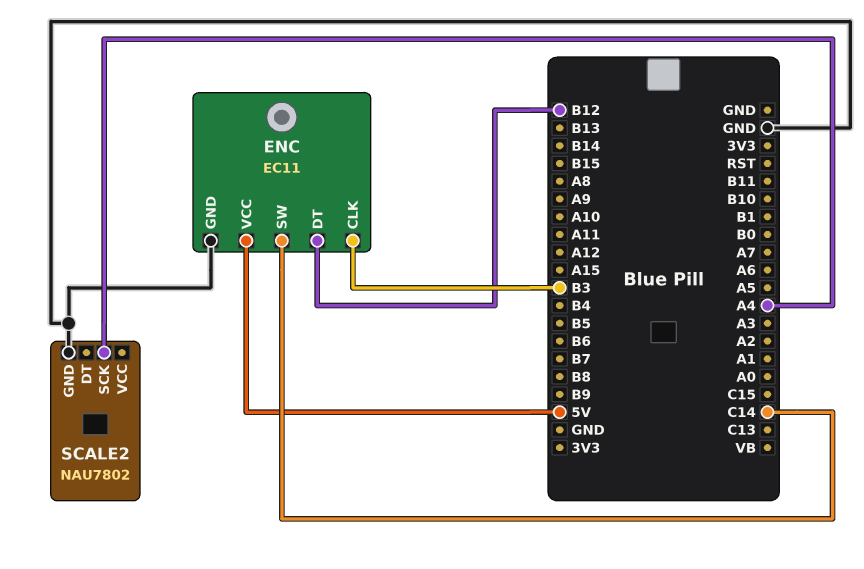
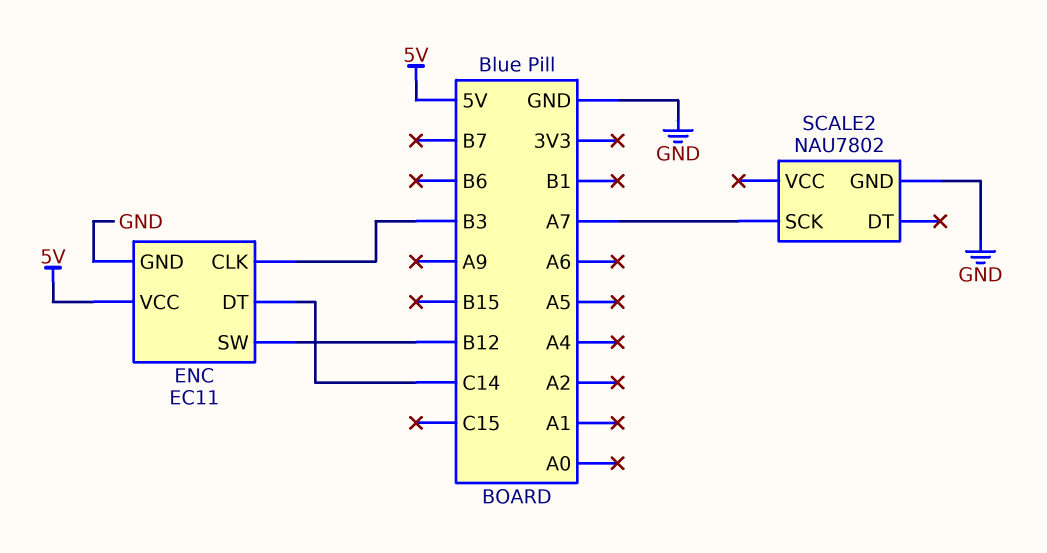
ENC pin DT: B12 -> C14
ENC pin SW: C14 -> B12
SCALE2 pin SCK: A4 -> A7

